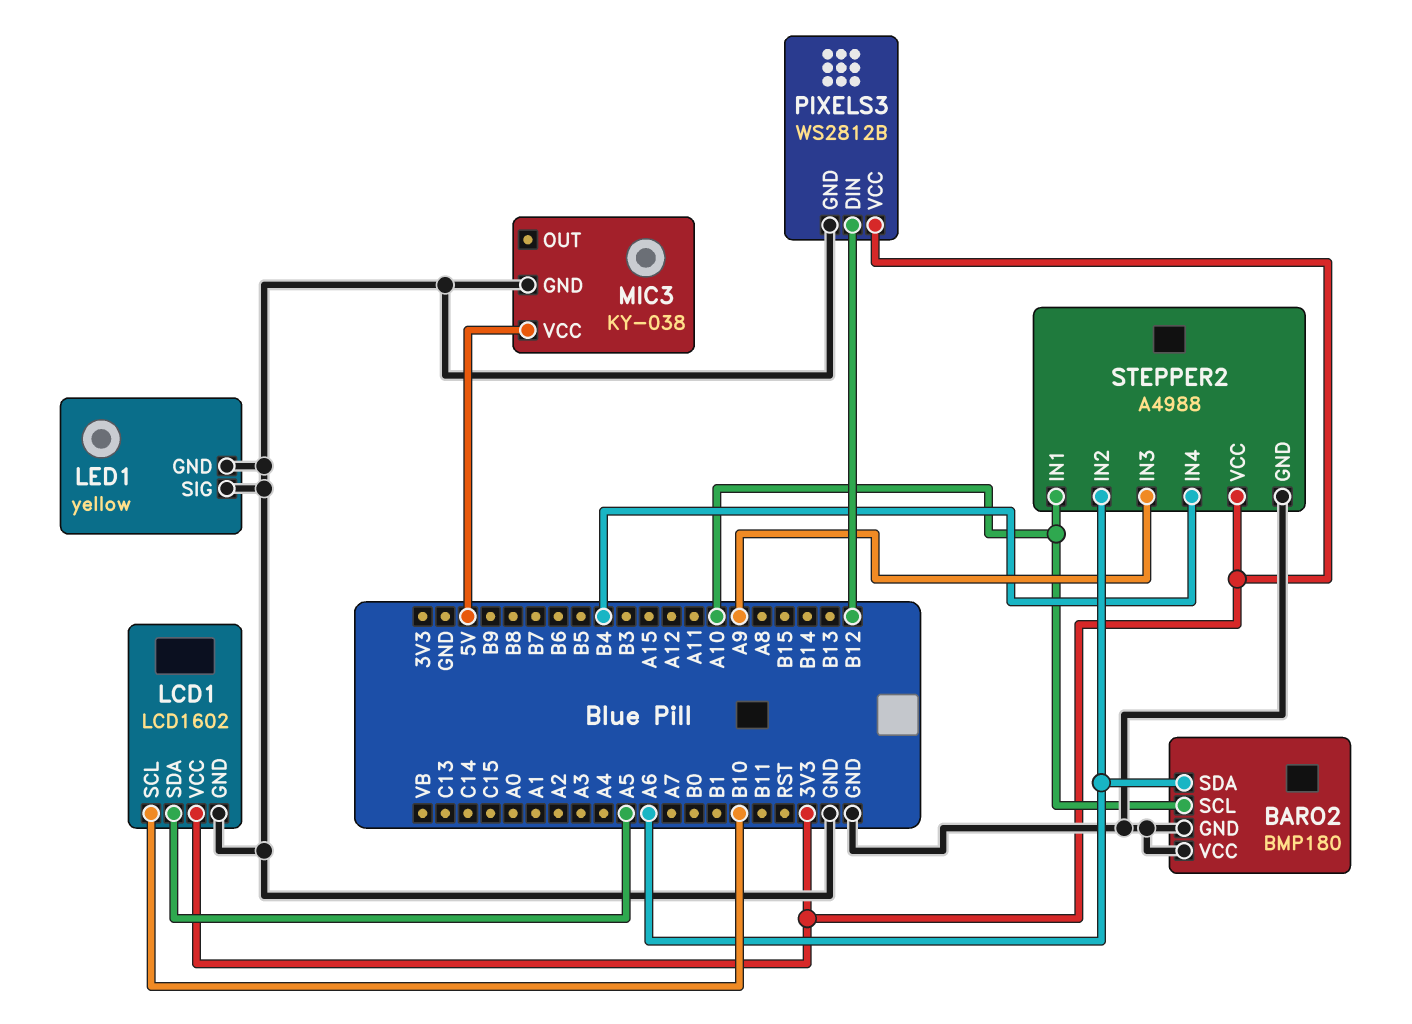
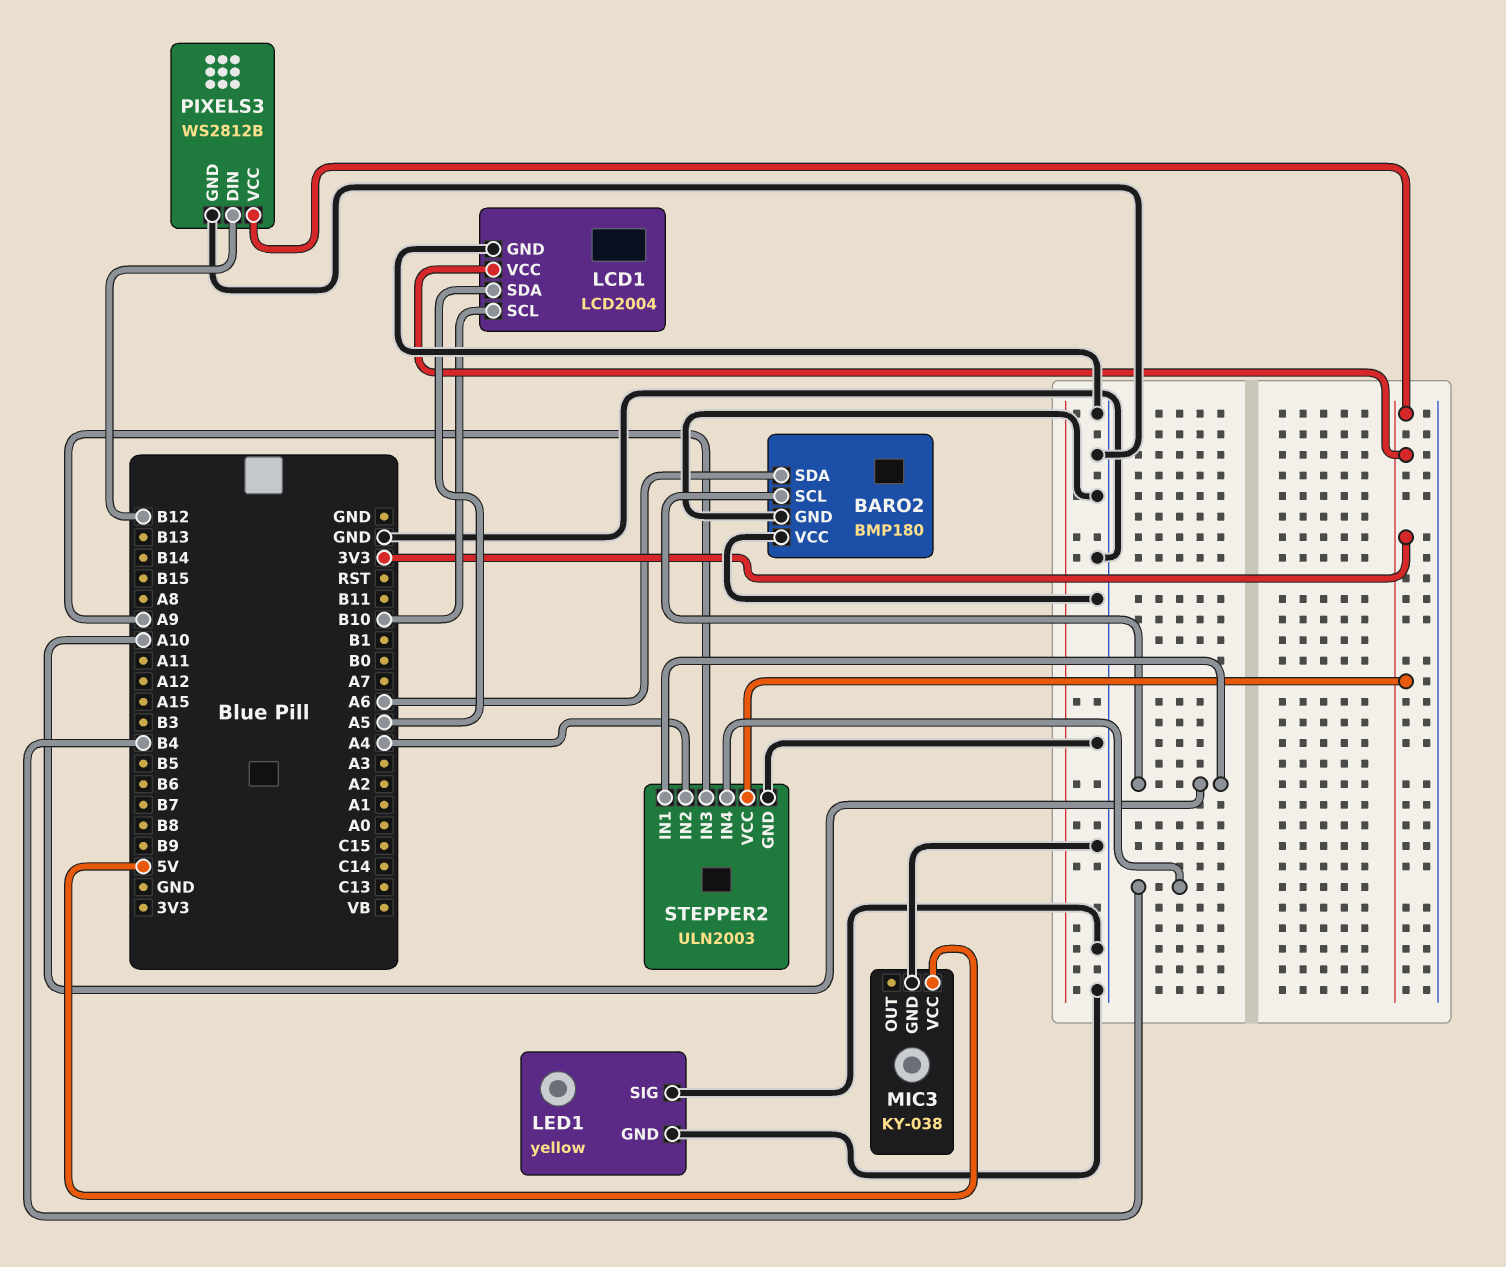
LCD1: LCD1602 -> LCD2004
STEPPER2: A4988 -> ULN2003
STEPPER2 pin IN2: A6 -> A4

